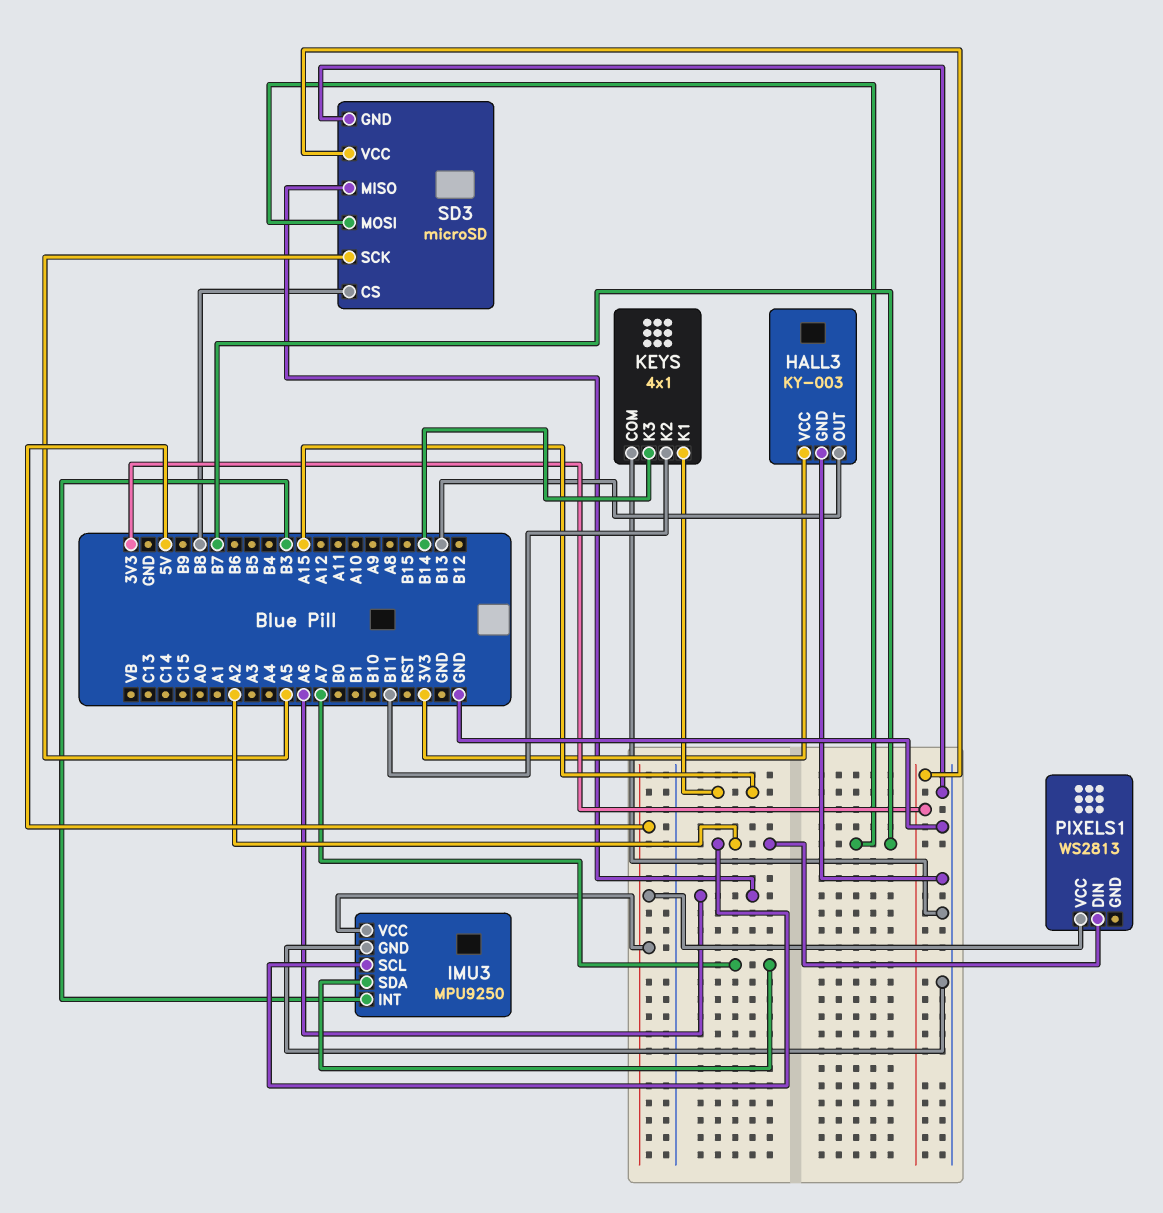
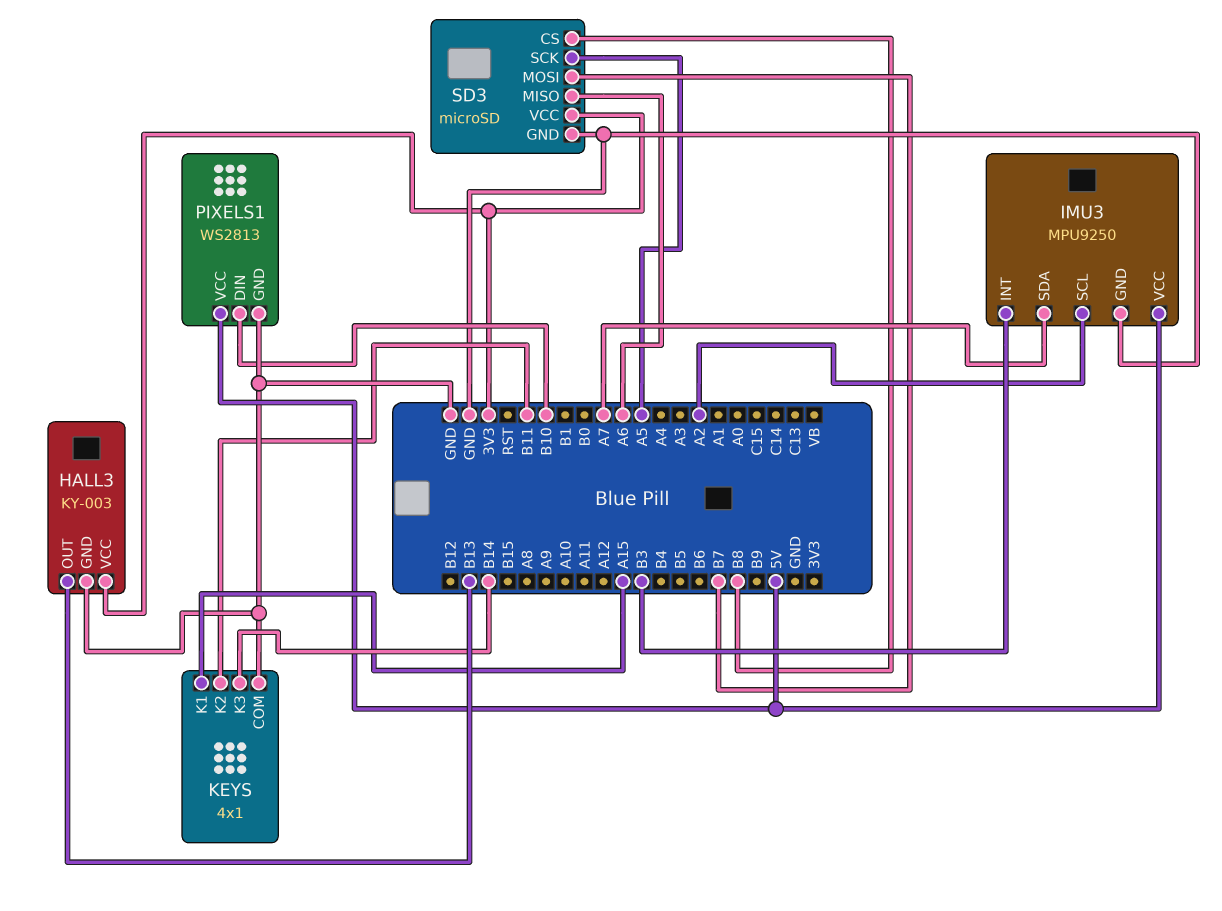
PIXELS1 pin DIN: A2 -> B10
PIXELS1 pin GND: none -> GND

